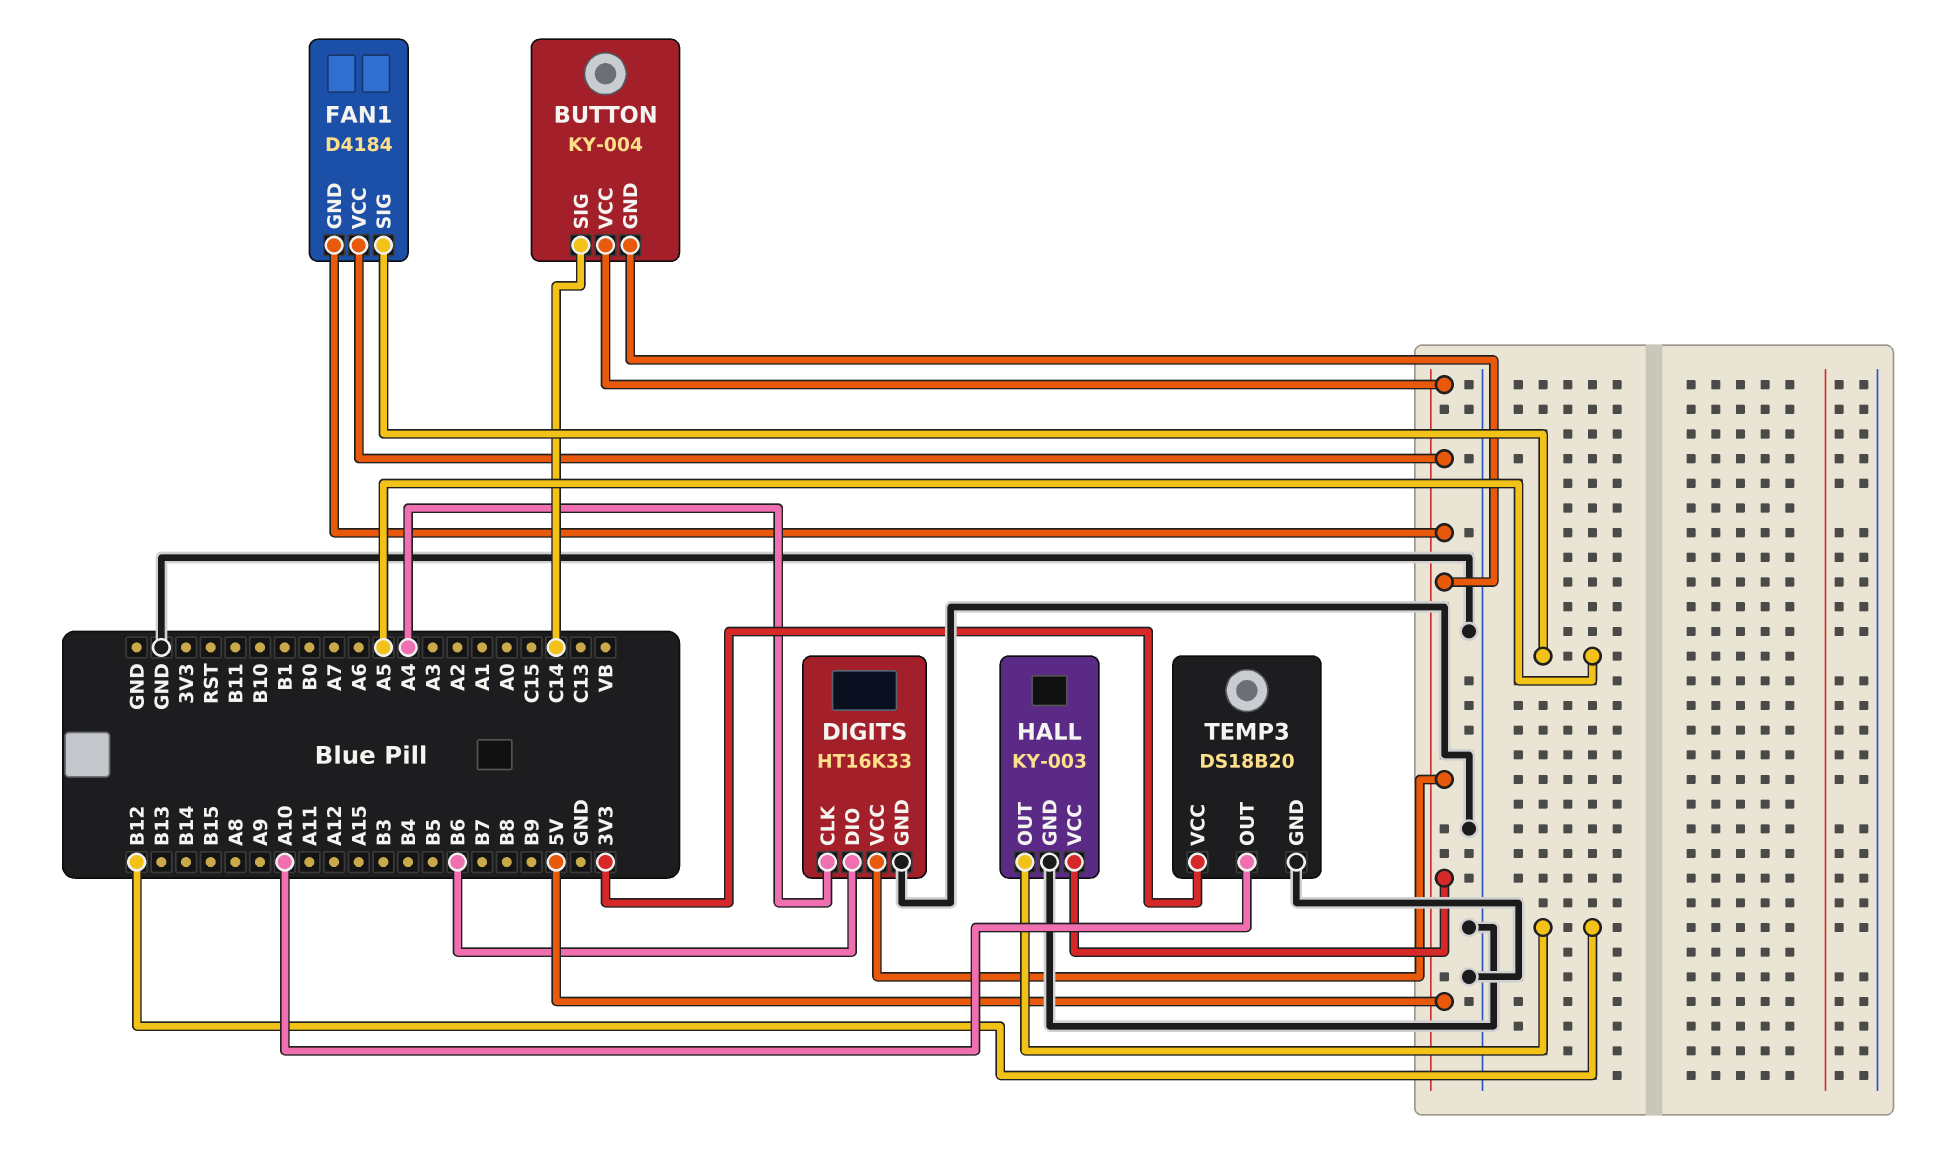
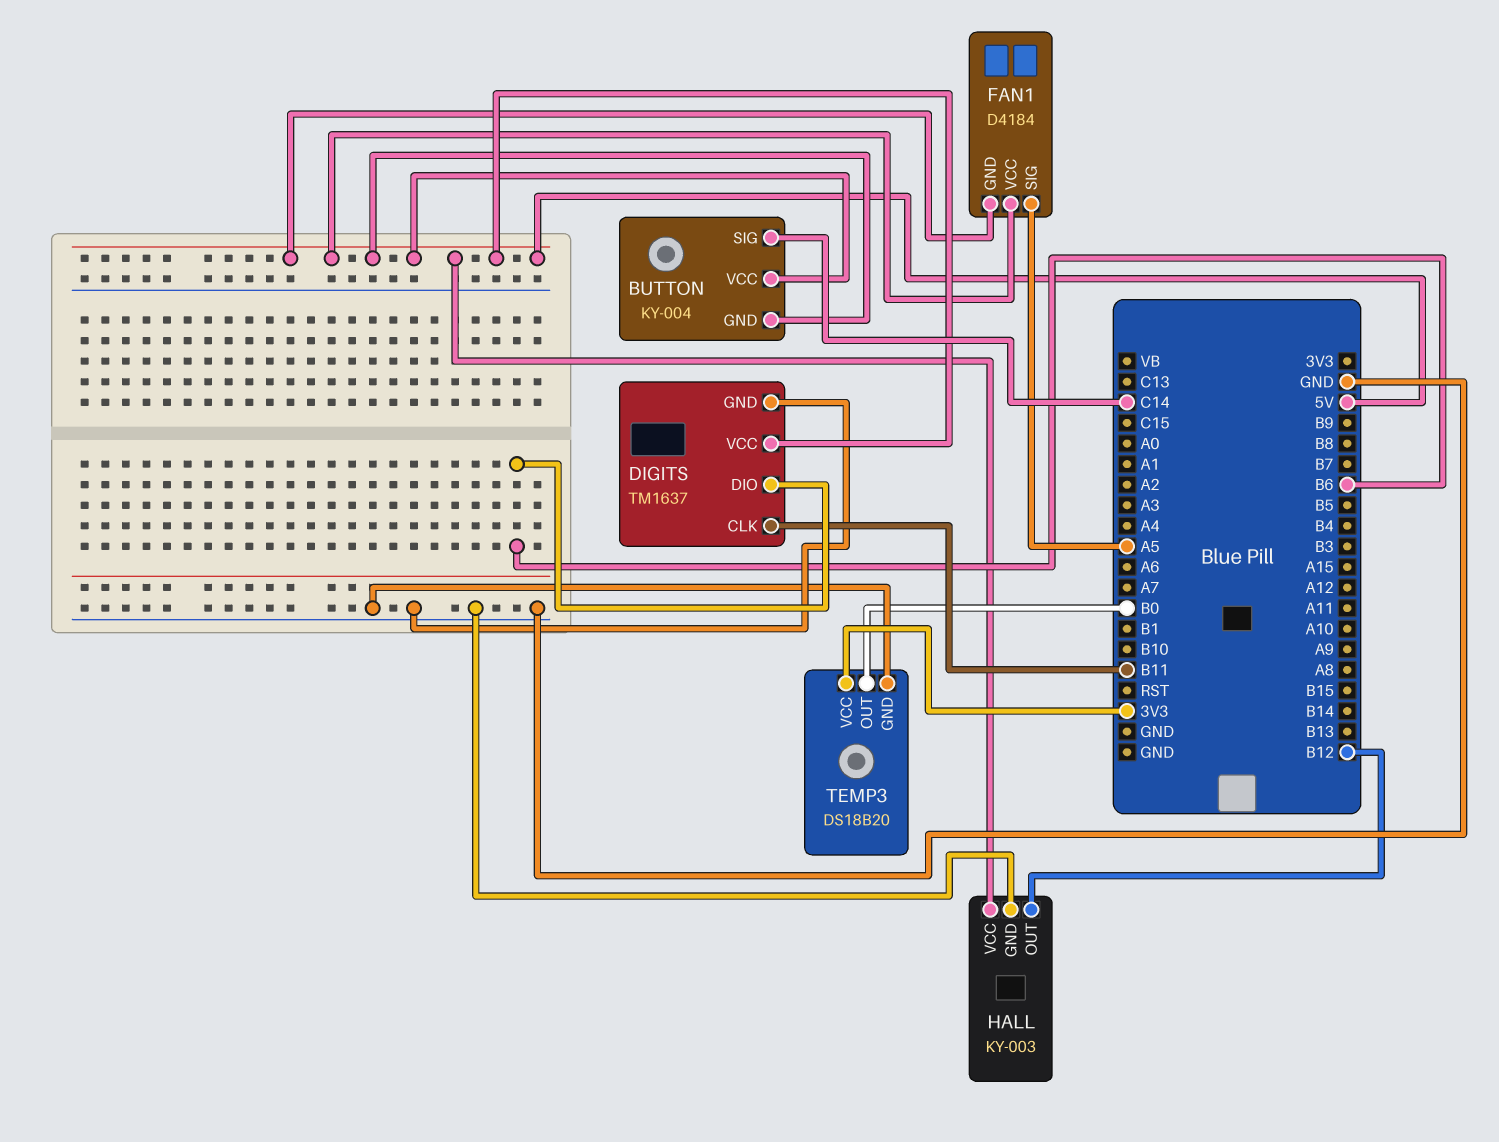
DIGITS: HT16K33 -> TM1637
DIGITS pin CLK: A4 -> B11
TEMP3 pin OUT: A10 -> B0

